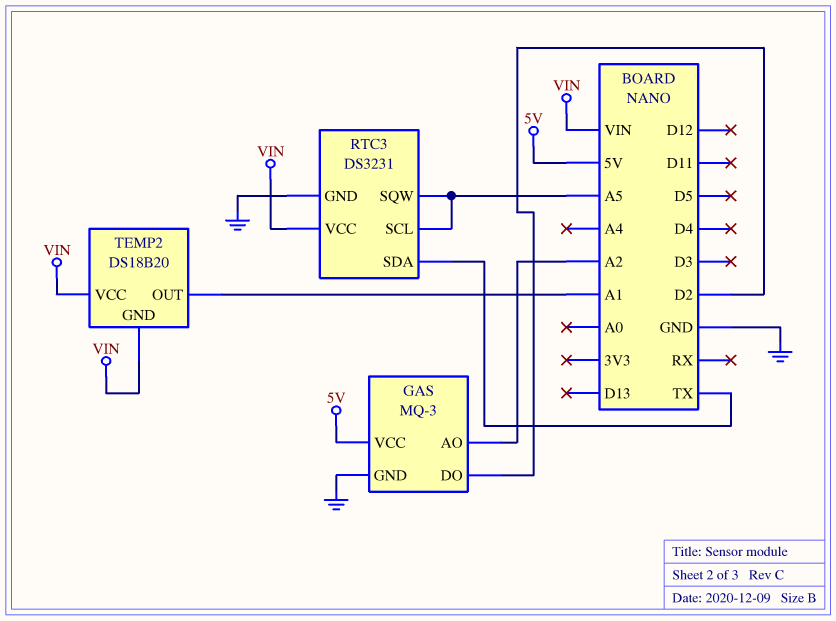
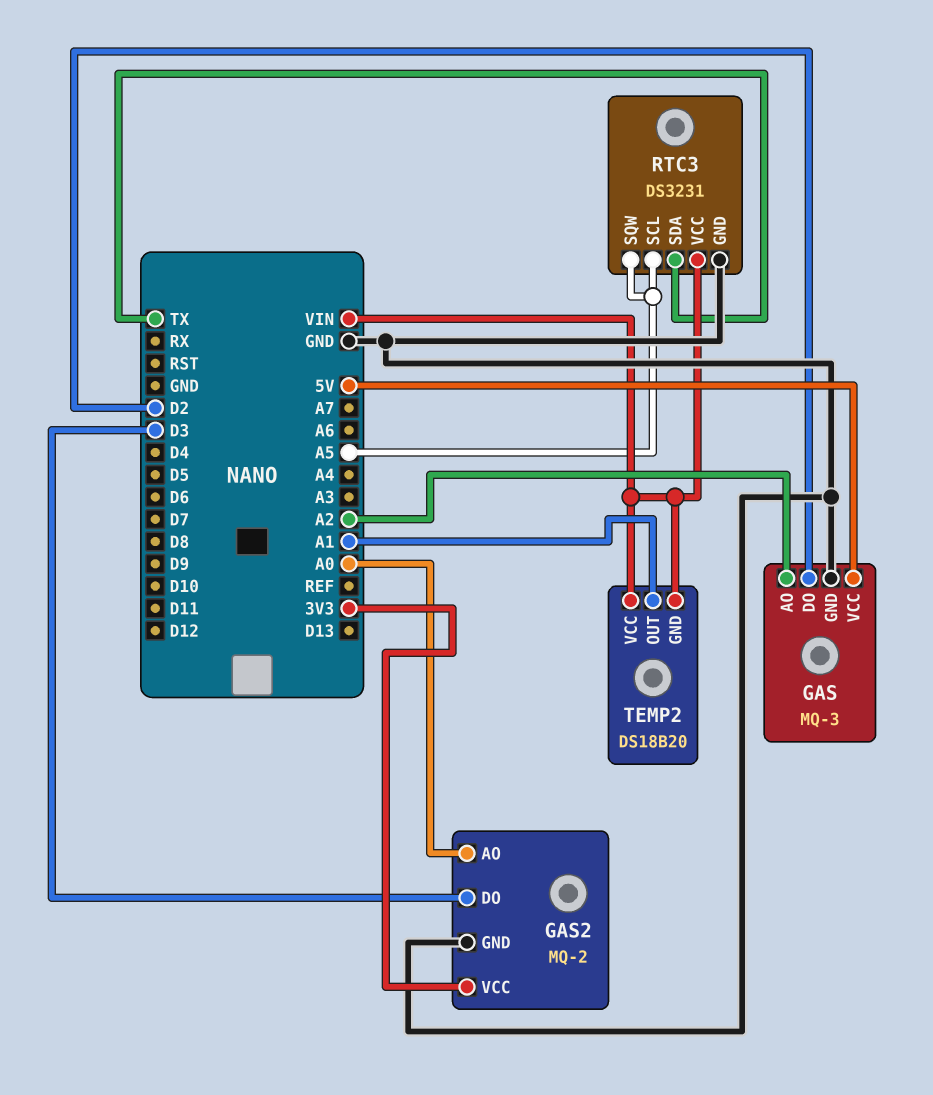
GAS2: none -> MQ-2
GAS2 pin AO: none -> A0
GAS2 pin DO: none -> D3
GAS2 pin GND: none -> GND
GAS2 pin VCC: none -> 3V3

